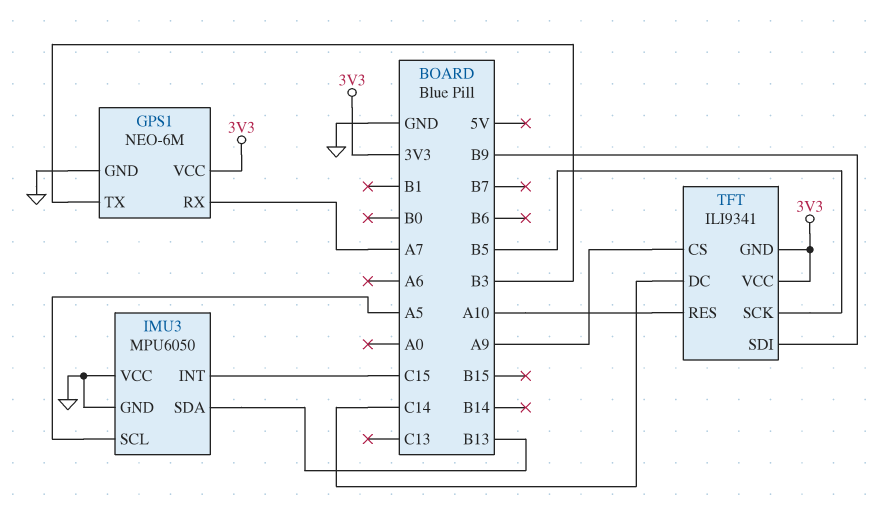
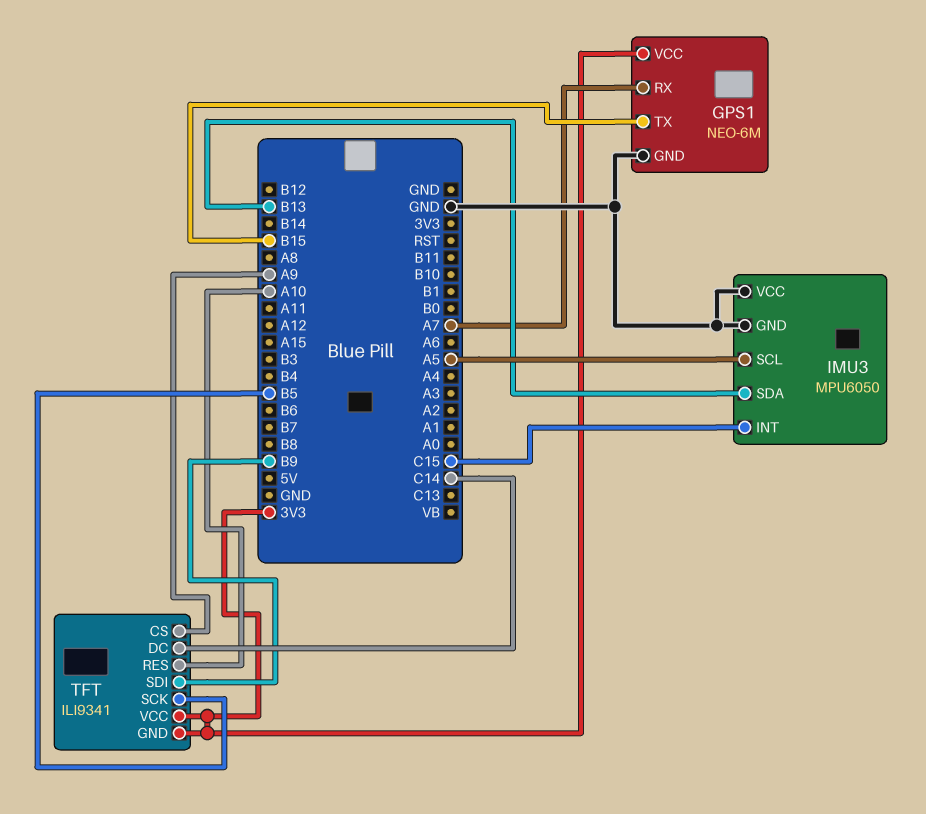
GPS1 pin TX: B3 -> B15

